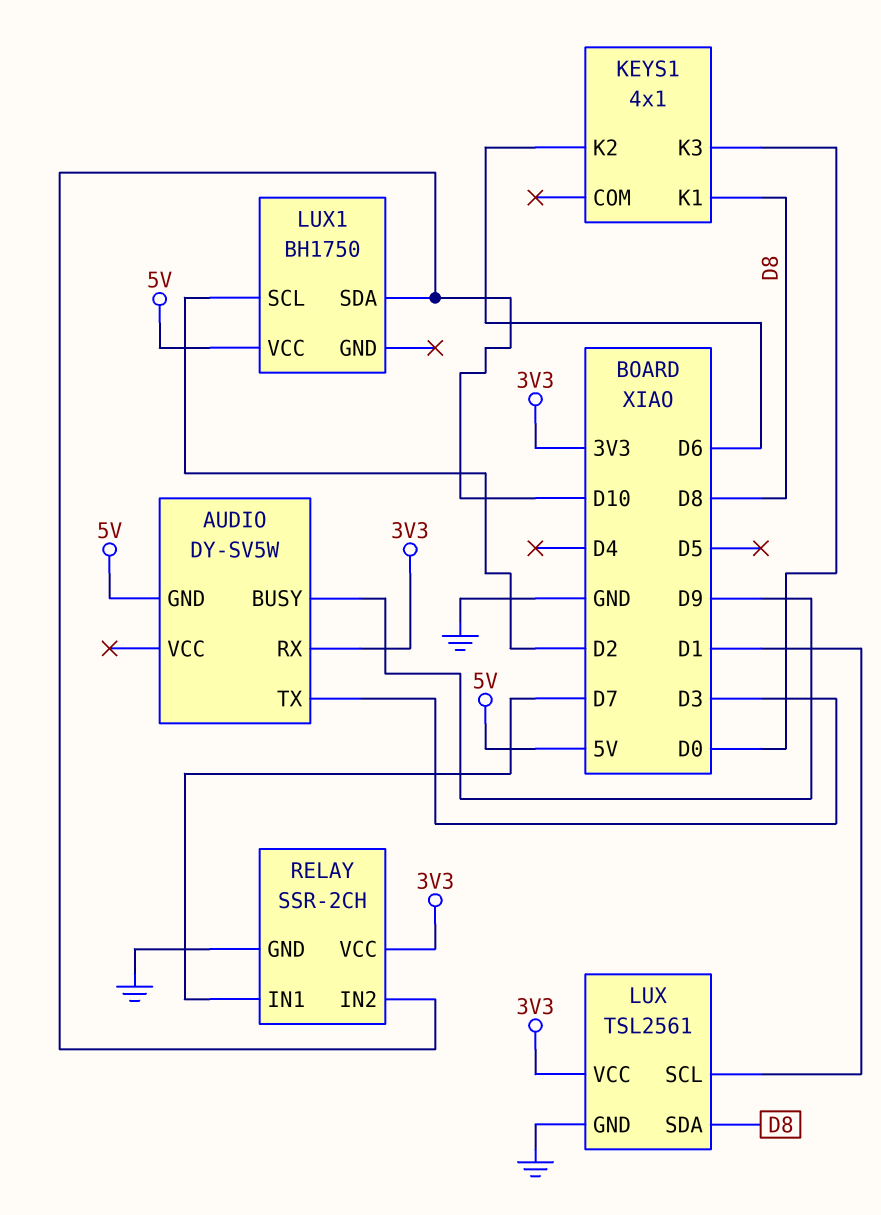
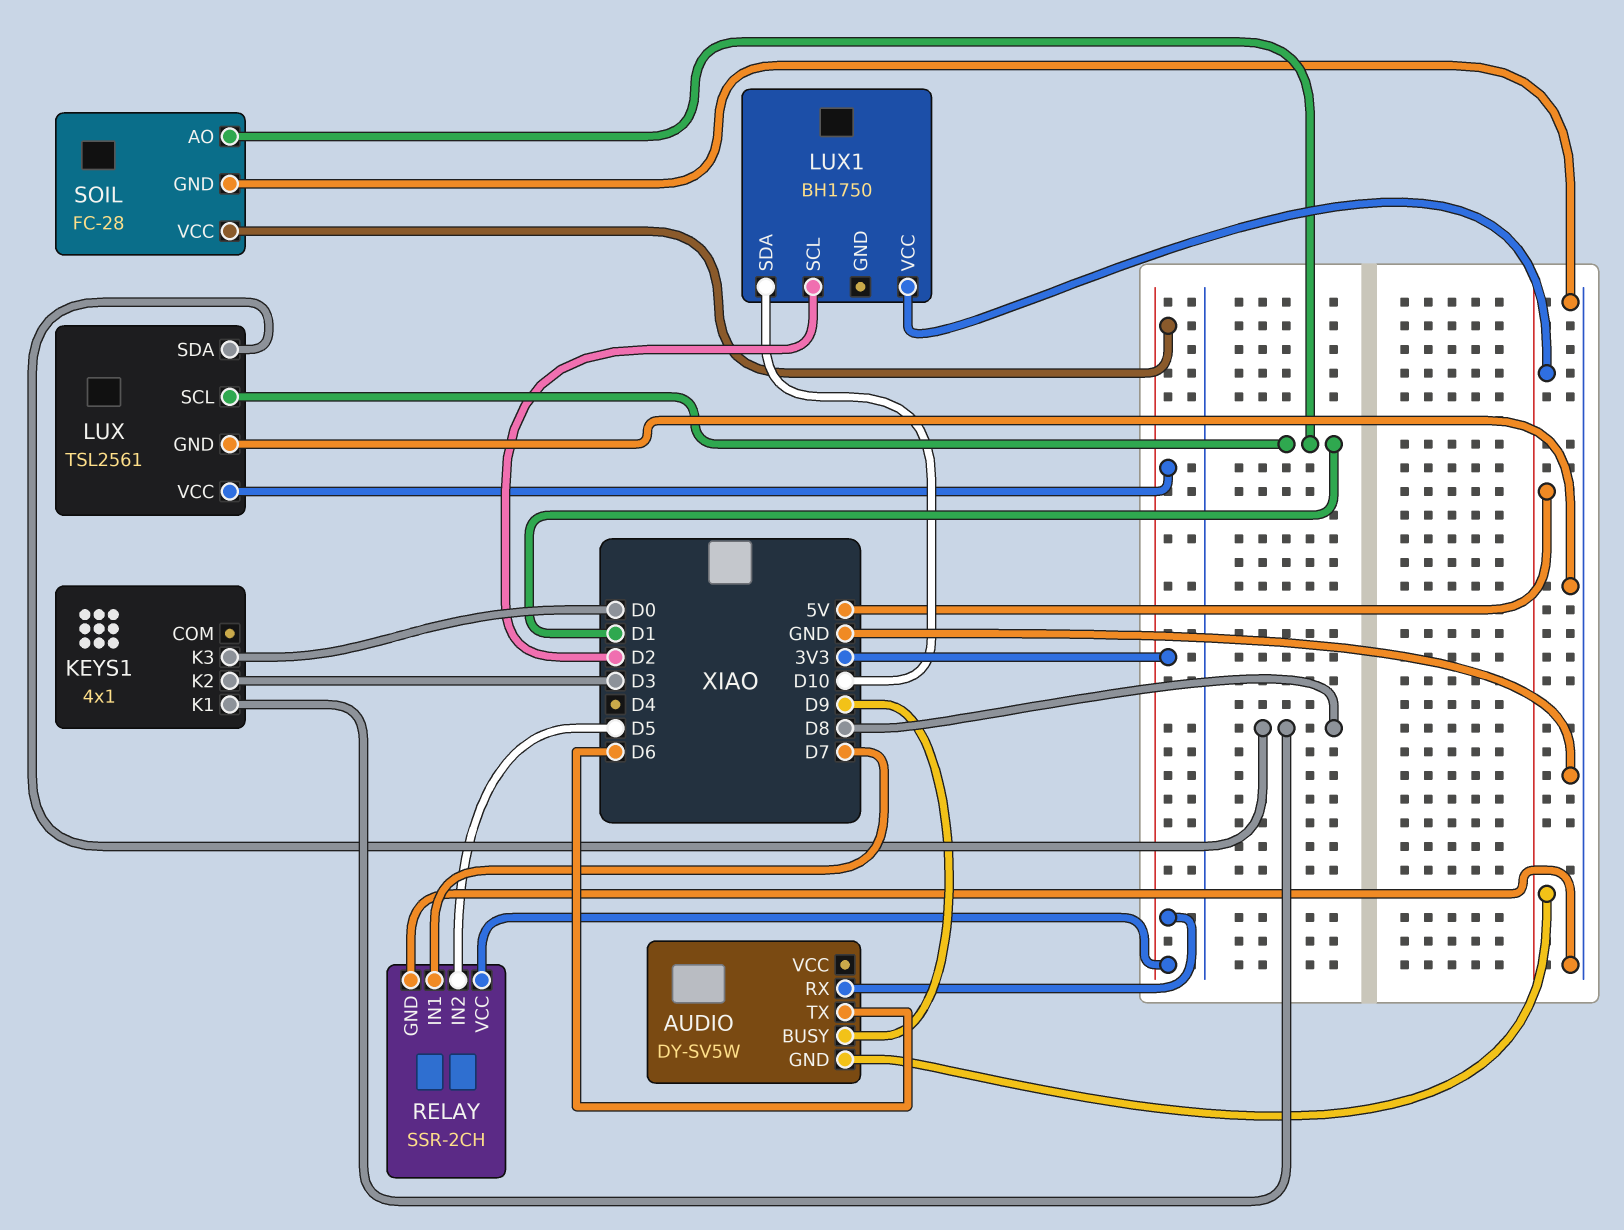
AUDIO pin TX: D3 -> D6
KEYS1 pin K2: D6 -> D3
RELAY pin IN2: D10 -> D5
SOIL: none -> FC-28
SOIL pin AO: none -> D1
SOIL pin GND: none -> GND
SOIL pin VCC: none -> 3V3

